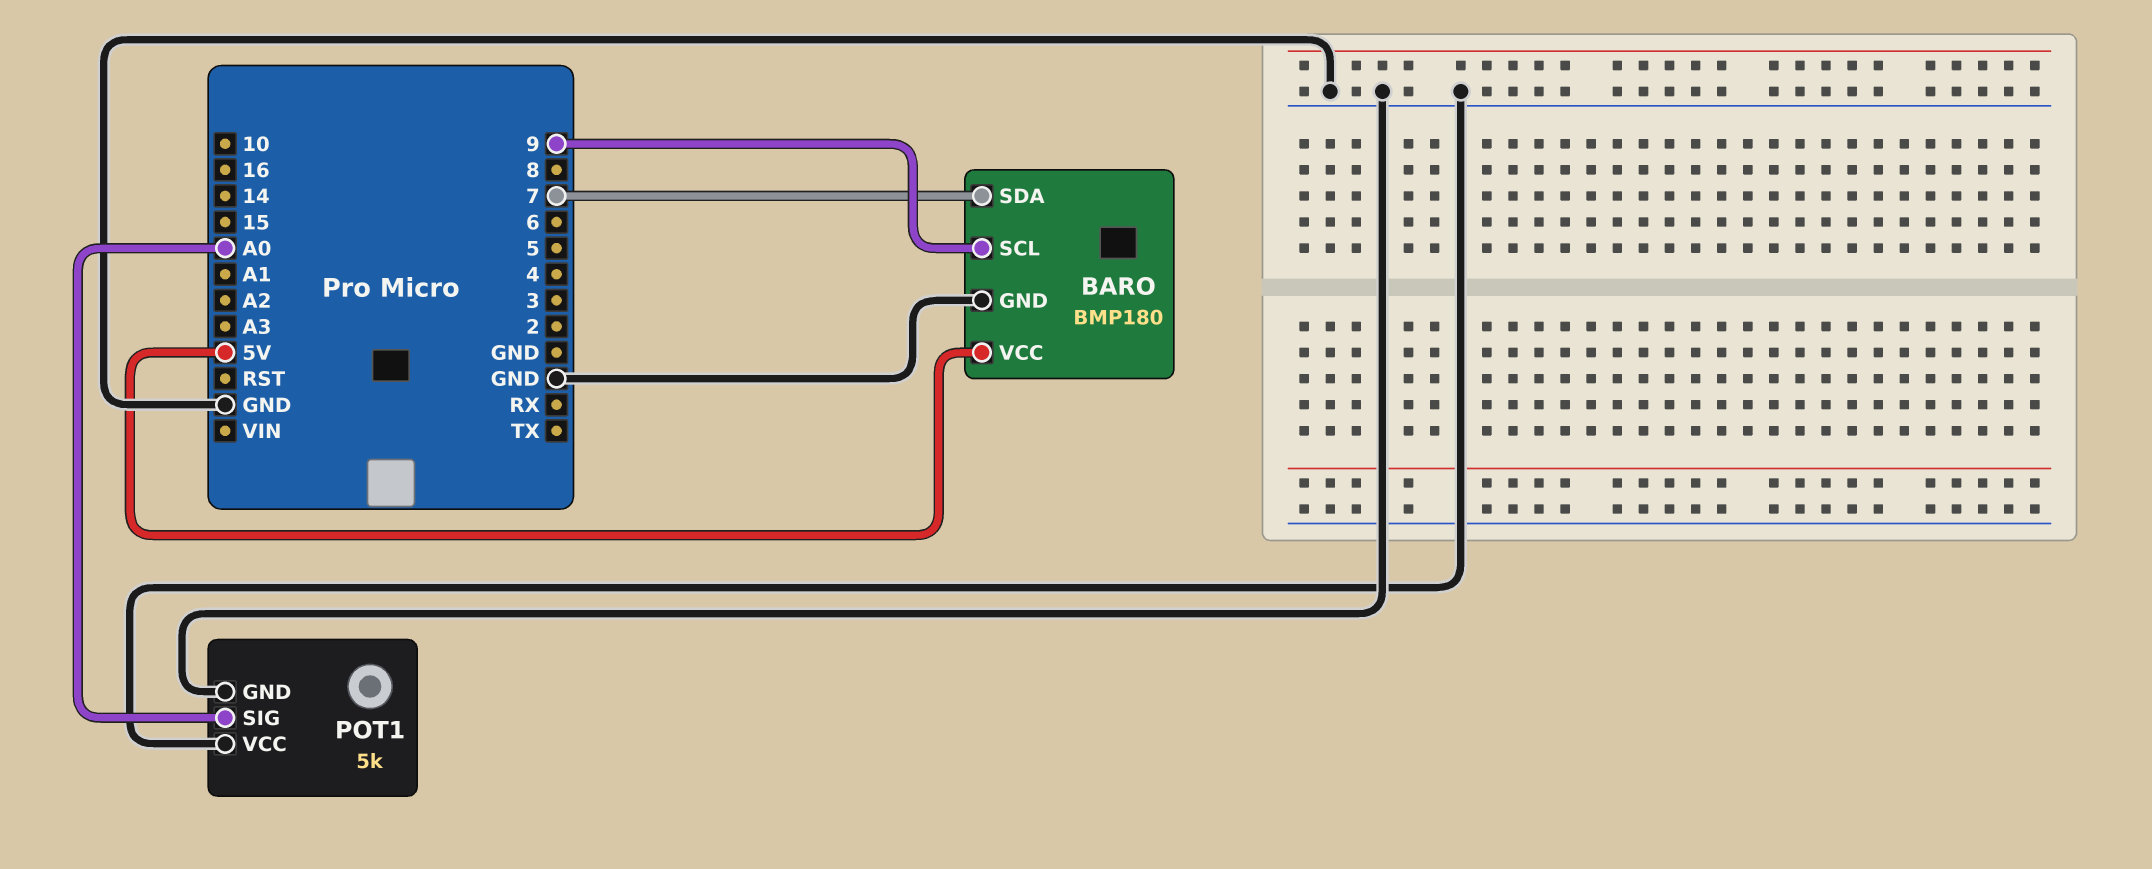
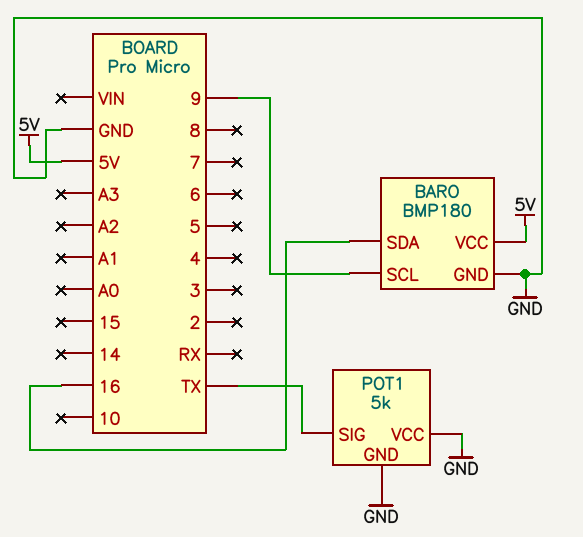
BARO pin SDA: 7 -> 16
POT1 pin SIG: A0 -> TX

